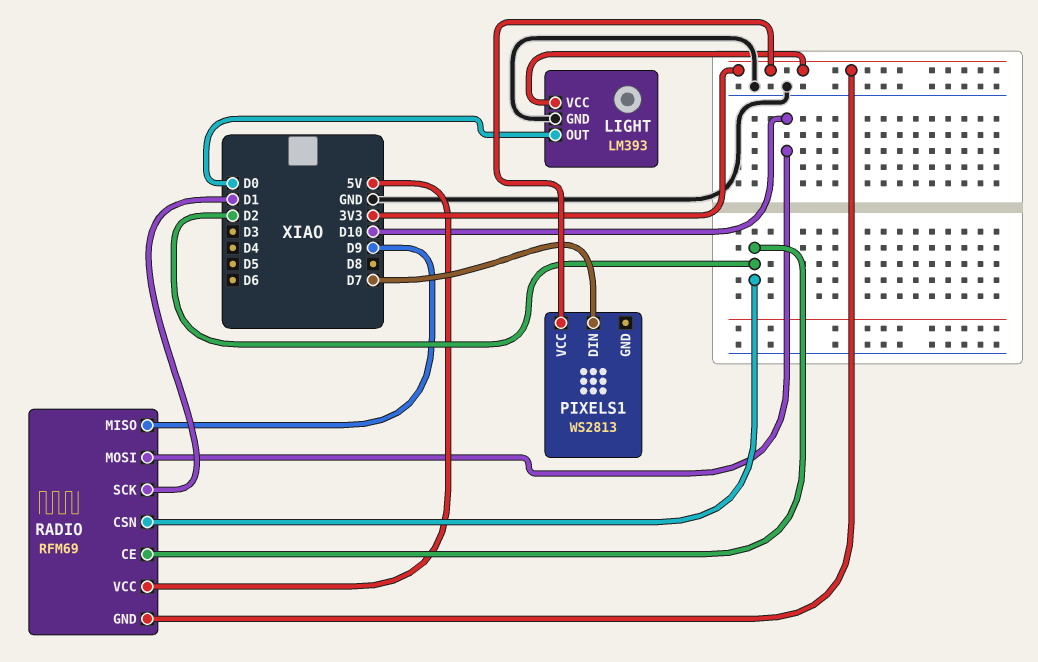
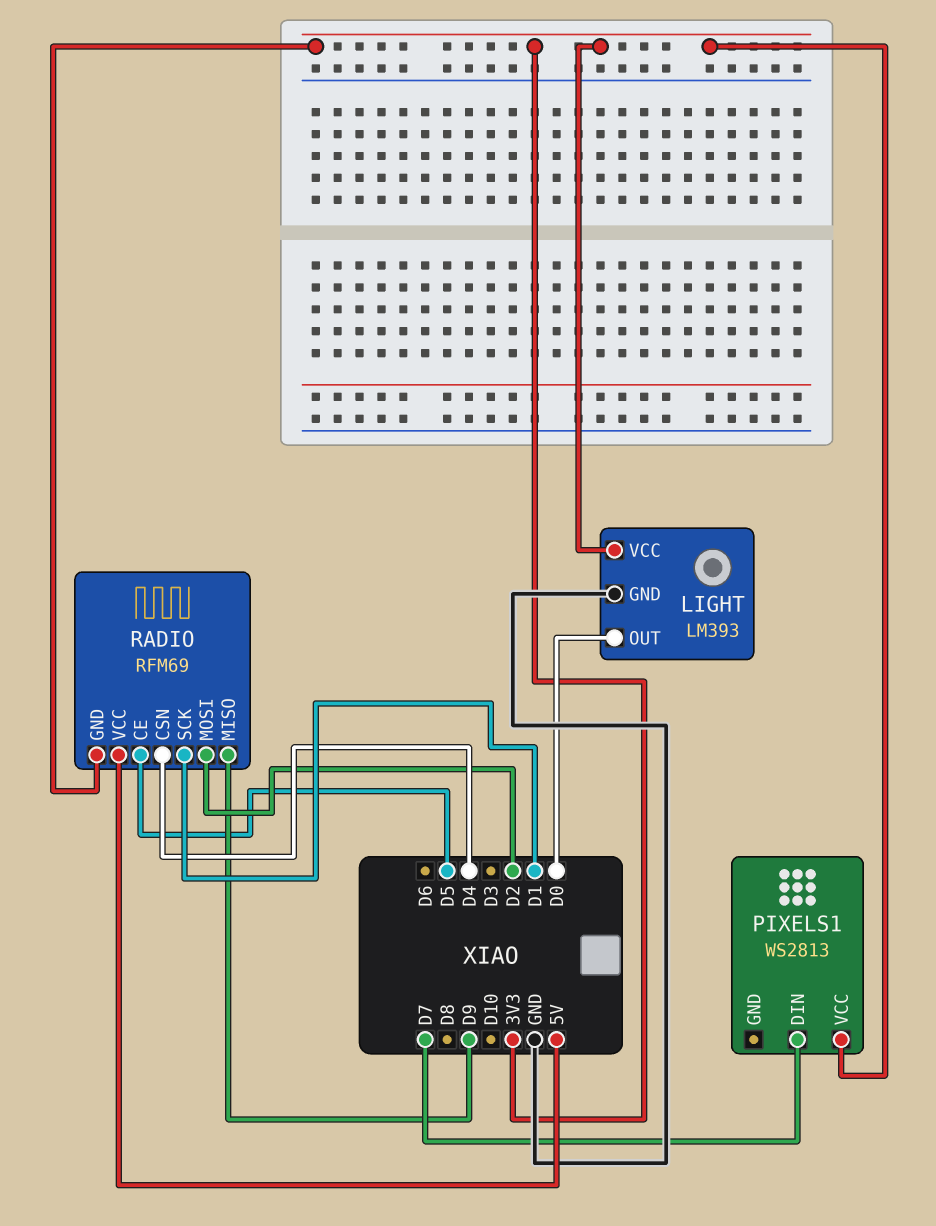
RADIO pin CE: D2 -> D5
RADIO pin CSN: D2 -> D4
RADIO pin MOSI: D10 -> D2

